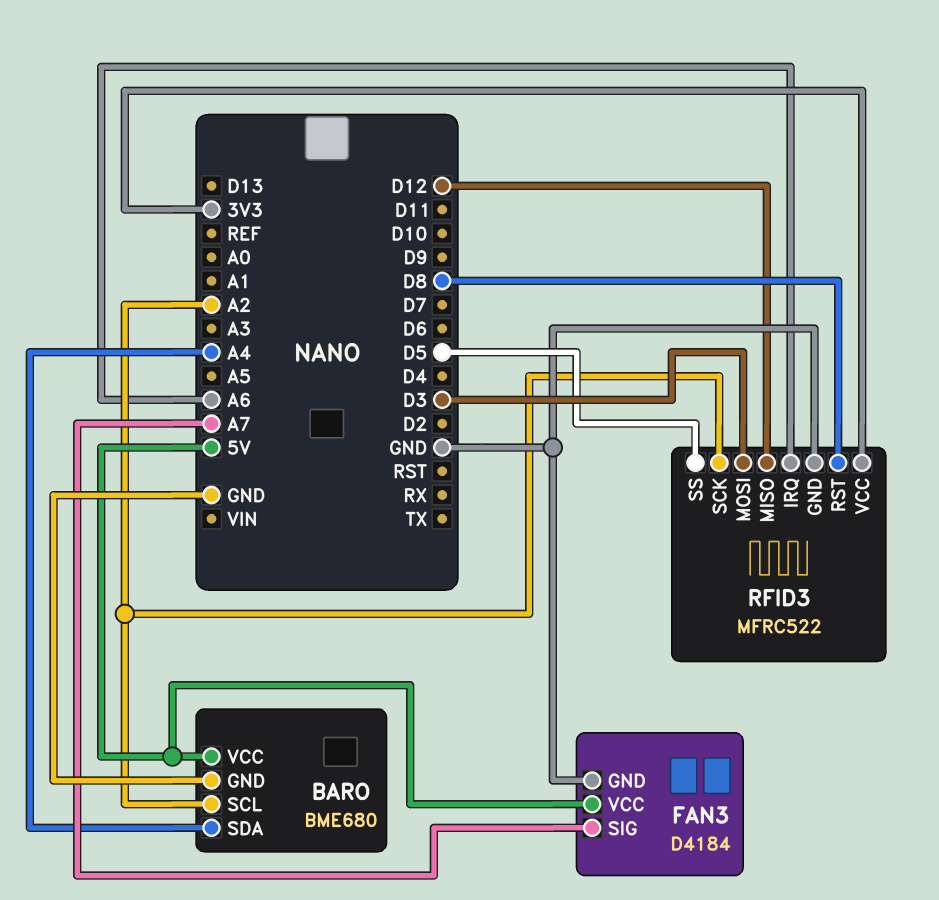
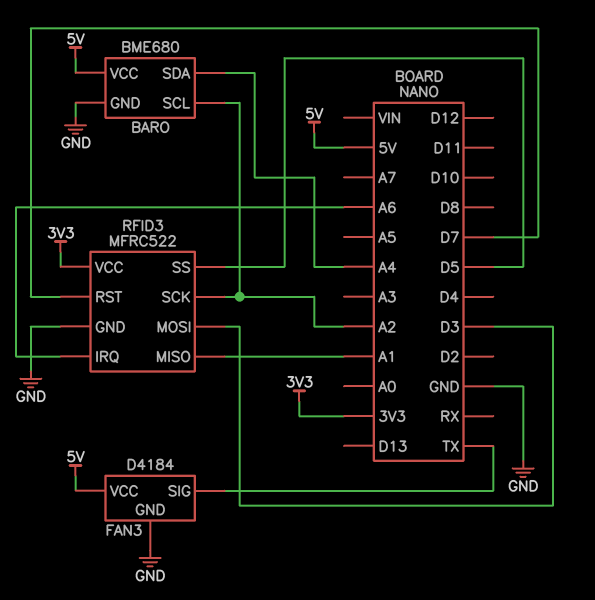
FAN3 pin SIG: A7 -> TX
RFID3 pin MISO: D12 -> A1
RFID3 pin RST: D8 -> D7

